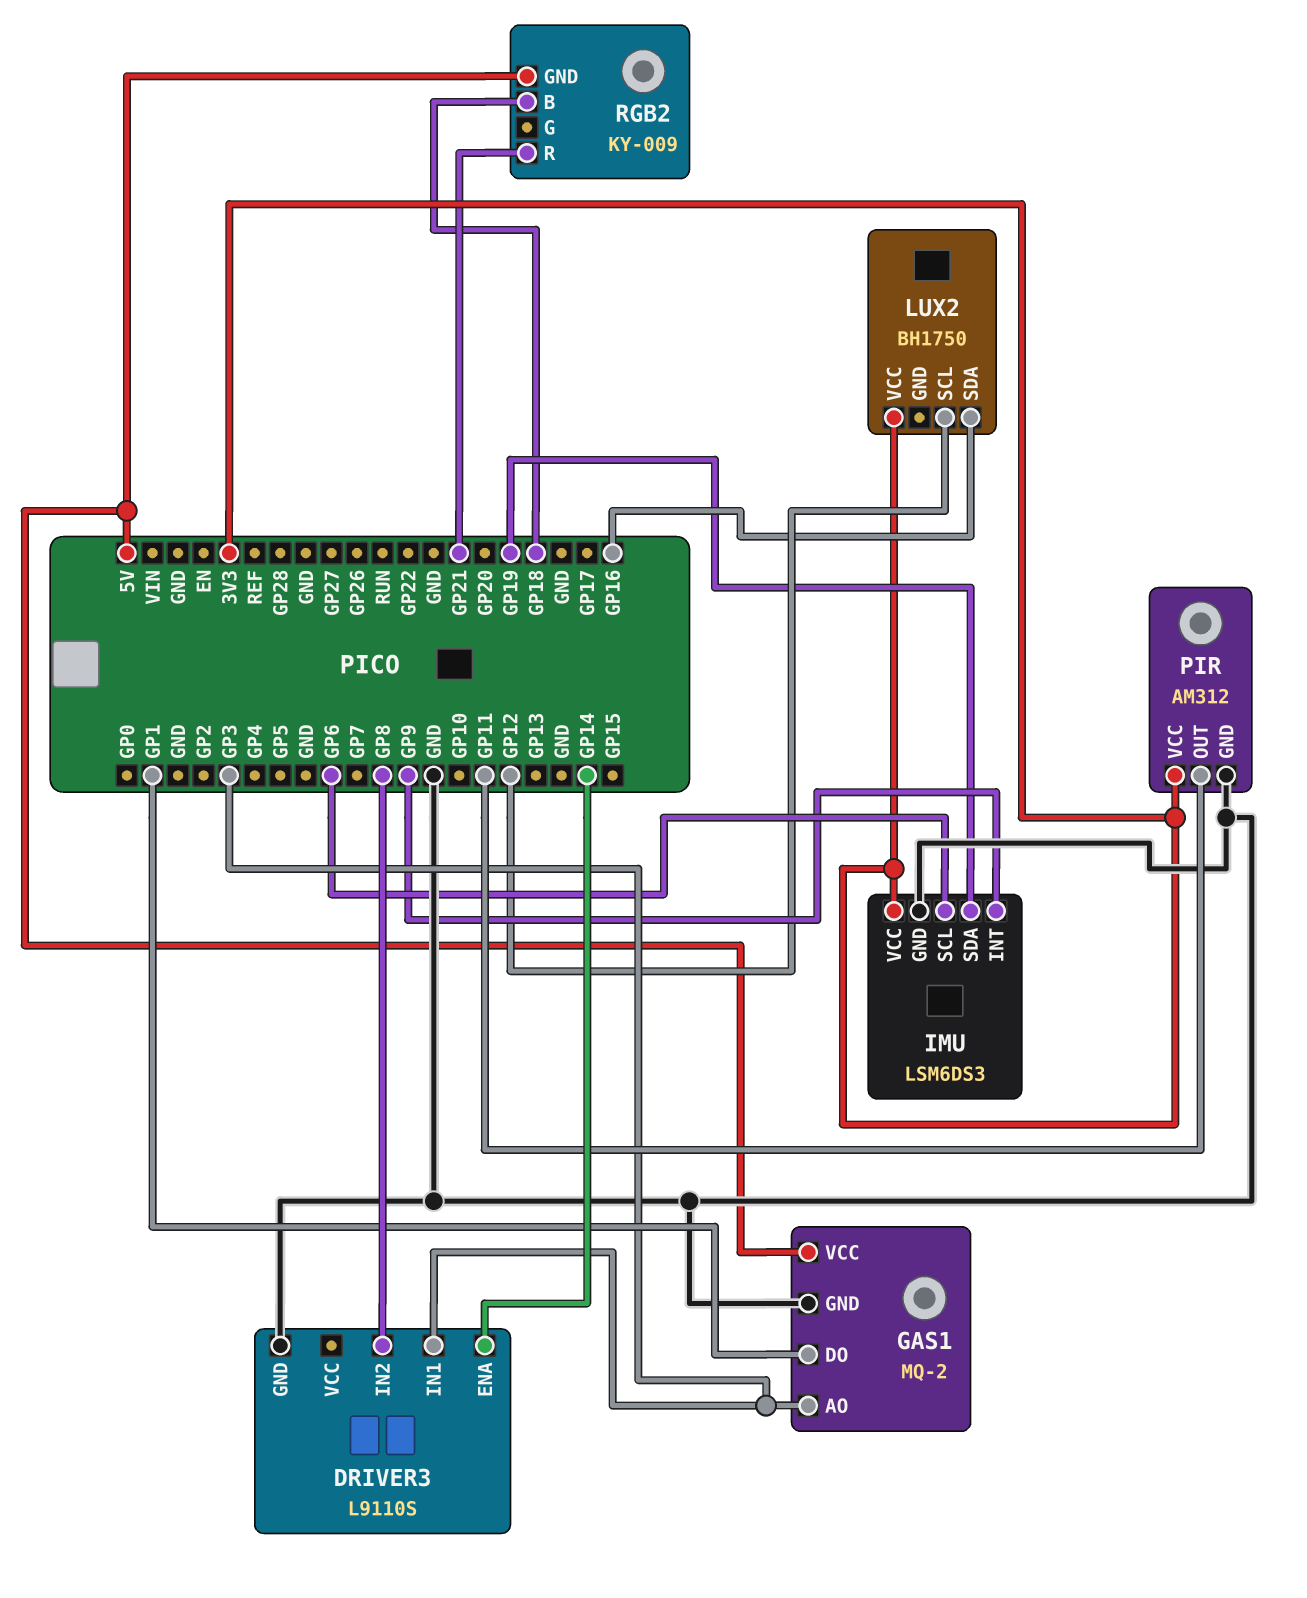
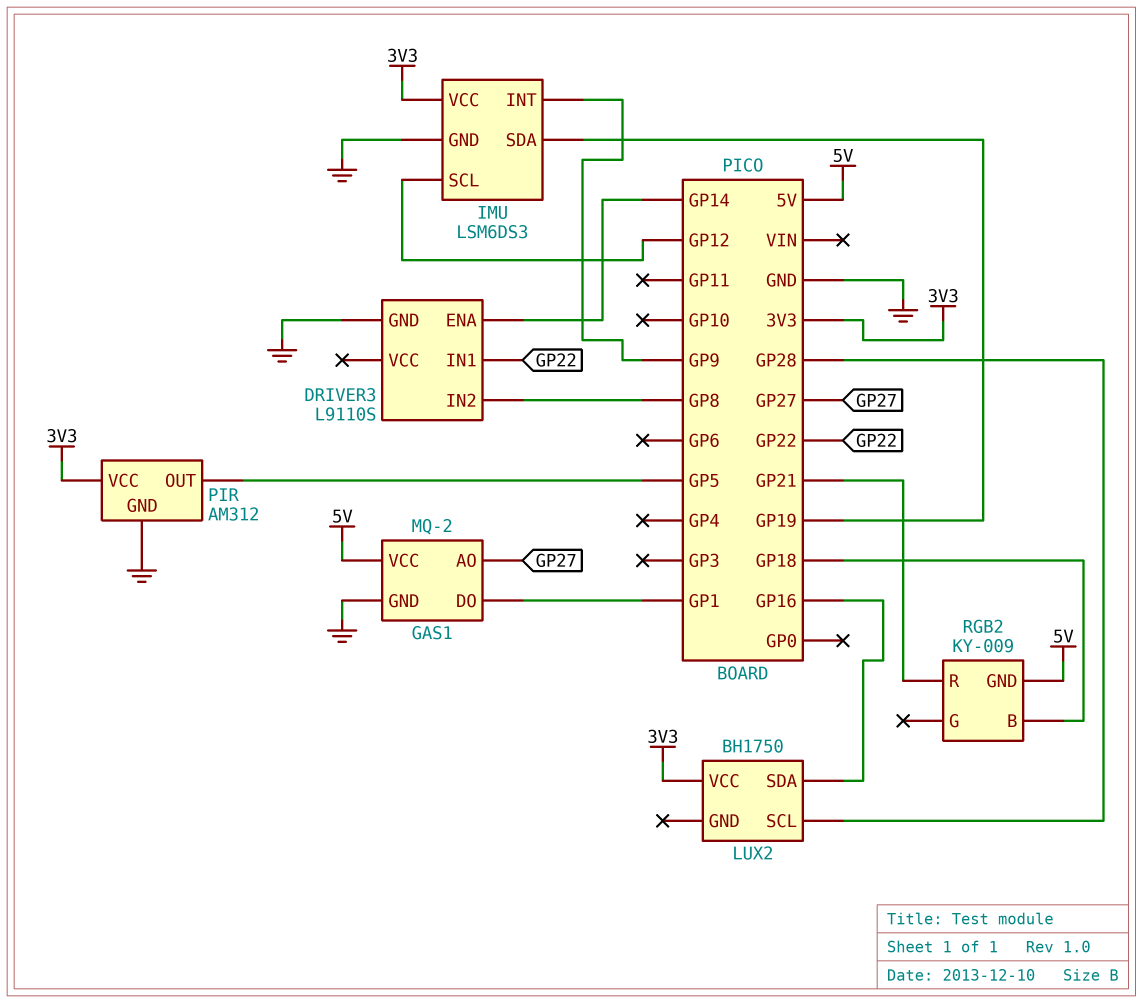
DRIVER3 pin IN1: GP3 -> GP22
GAS1 pin AO: GP3 -> GP27
IMU pin SCL: GP6 -> GP12
LUX2 pin SCL: GP12 -> GP28
PIR pin OUT: GP11 -> GP5

